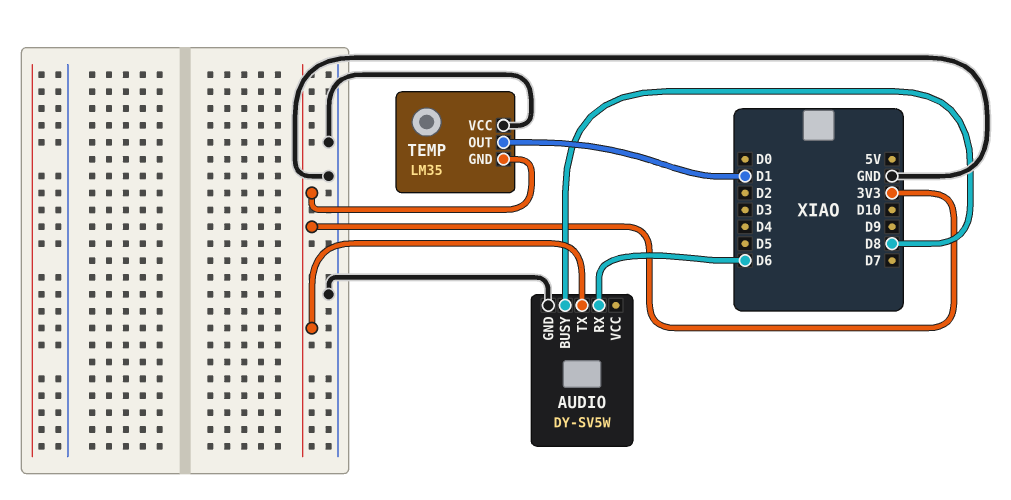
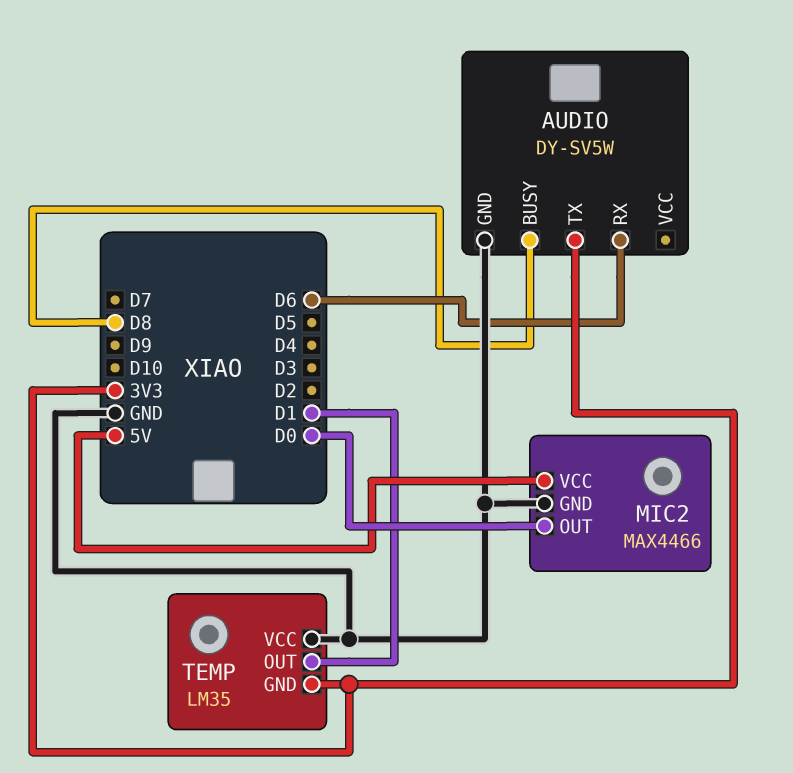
MIC2: none -> MAX4466
MIC2 pin GND: none -> GND
MIC2 pin OUT: none -> D0
MIC2 pin VCC: none -> 5V

